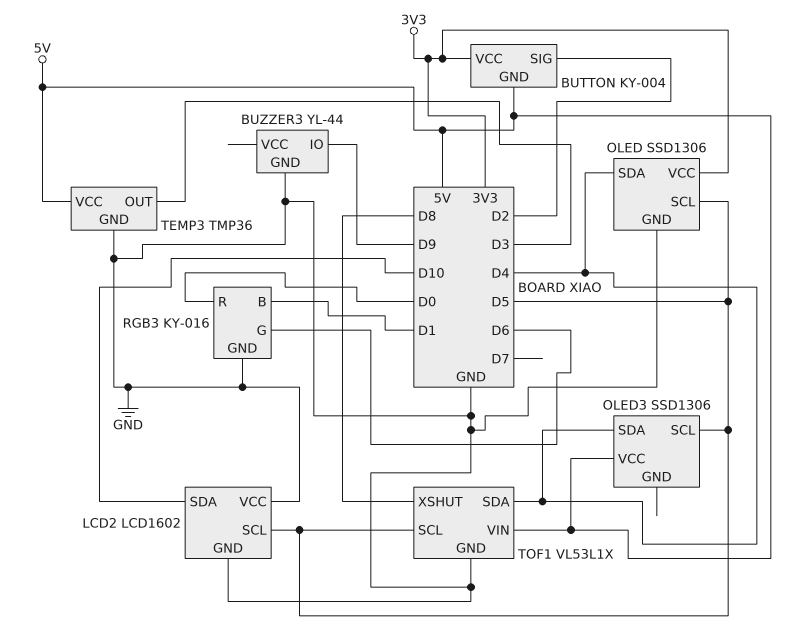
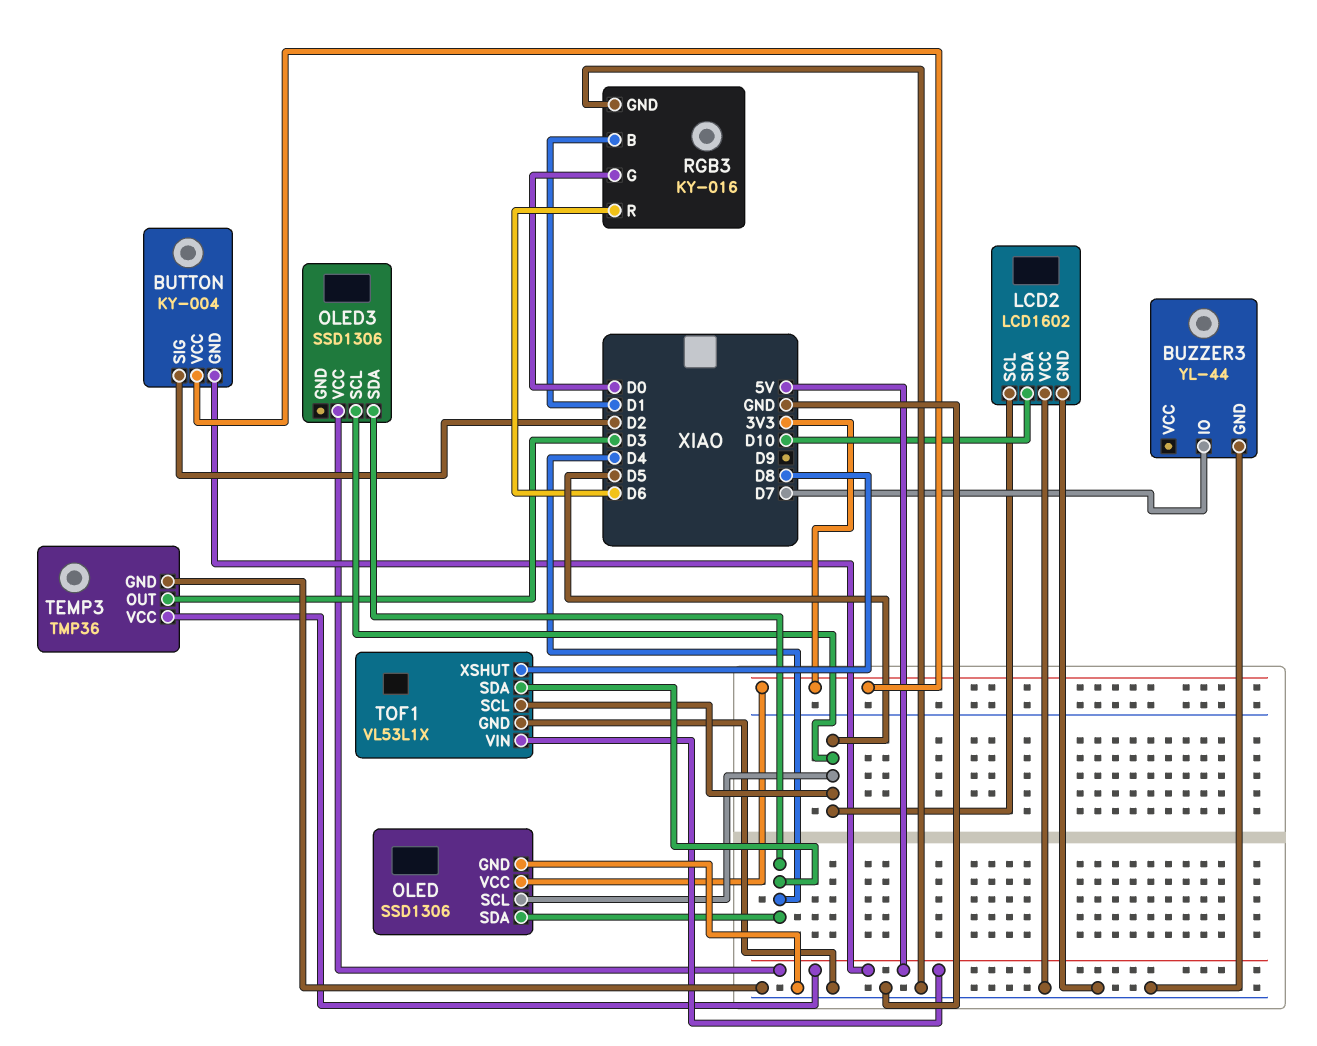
BUZZER3 pin IO: D9 -> D7
RGB3 pin G: D6 -> D0
RGB3 pin R: D0 -> D6

